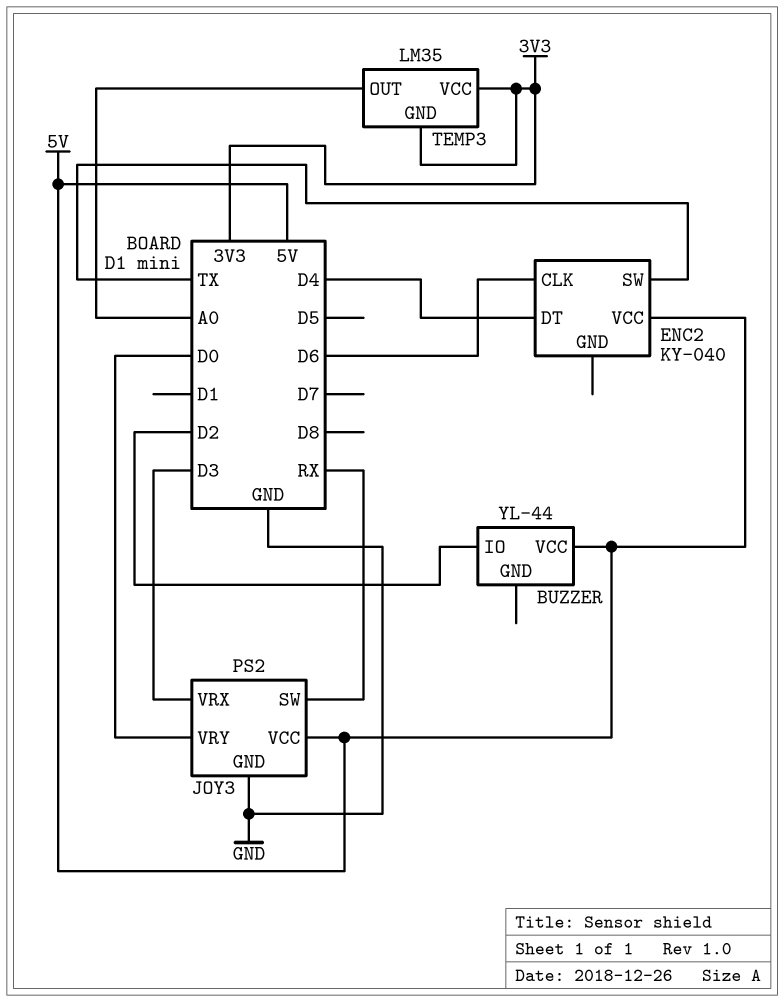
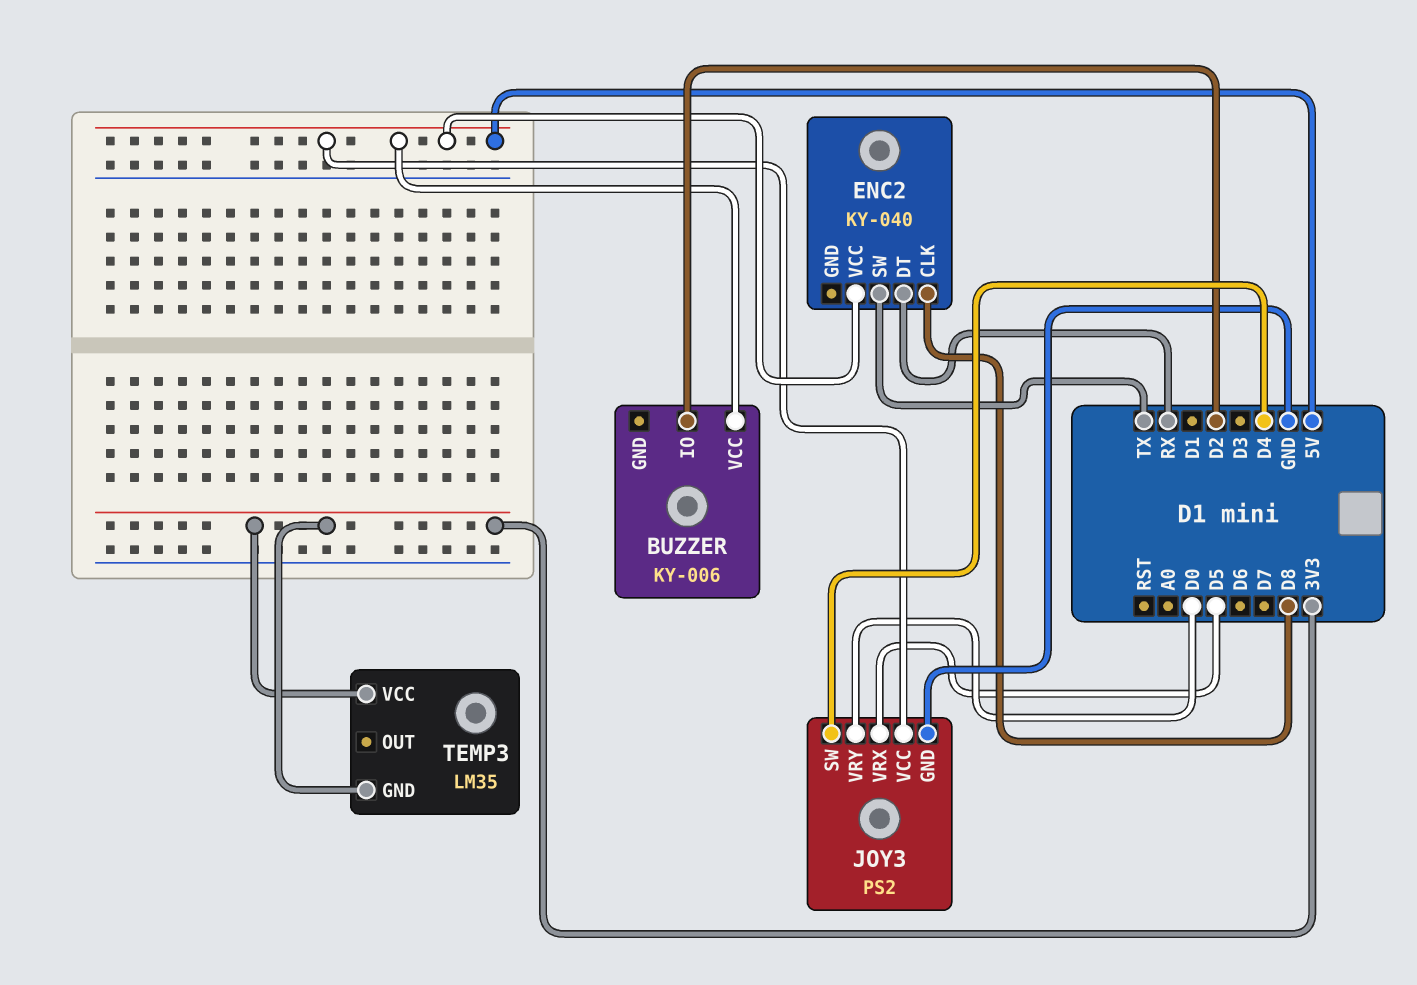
BUZZER: YL-44 -> KY-006
ENC2 pin CLK: D6 -> D8
ENC2 pin DT: D4 -> RX
JOY3 pin SW: RX -> D4
JOY3 pin VRX: D3 -> D5
TEMP3 pin OUT: A0 -> none

